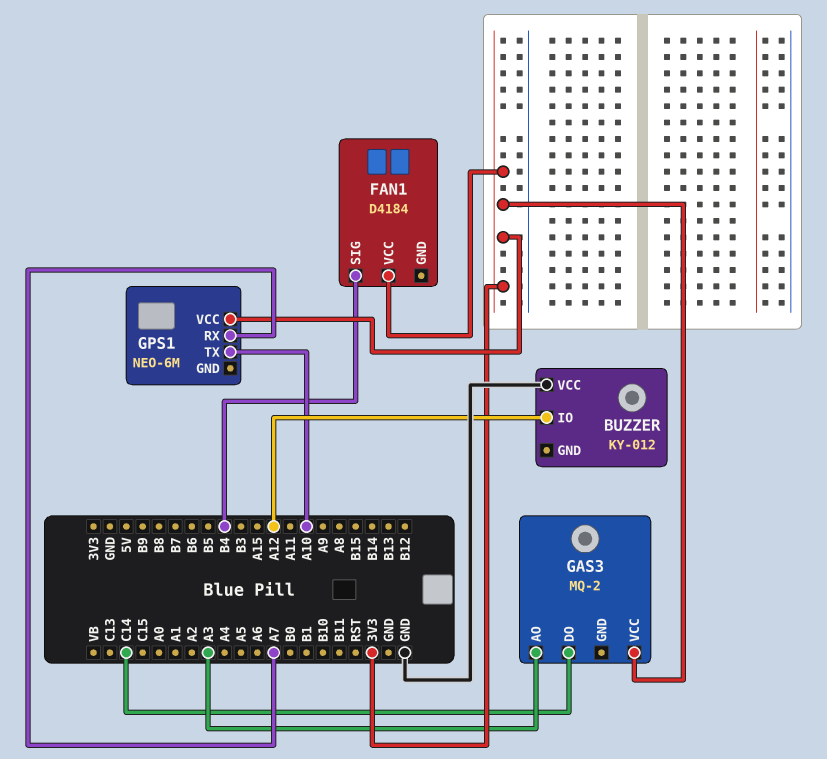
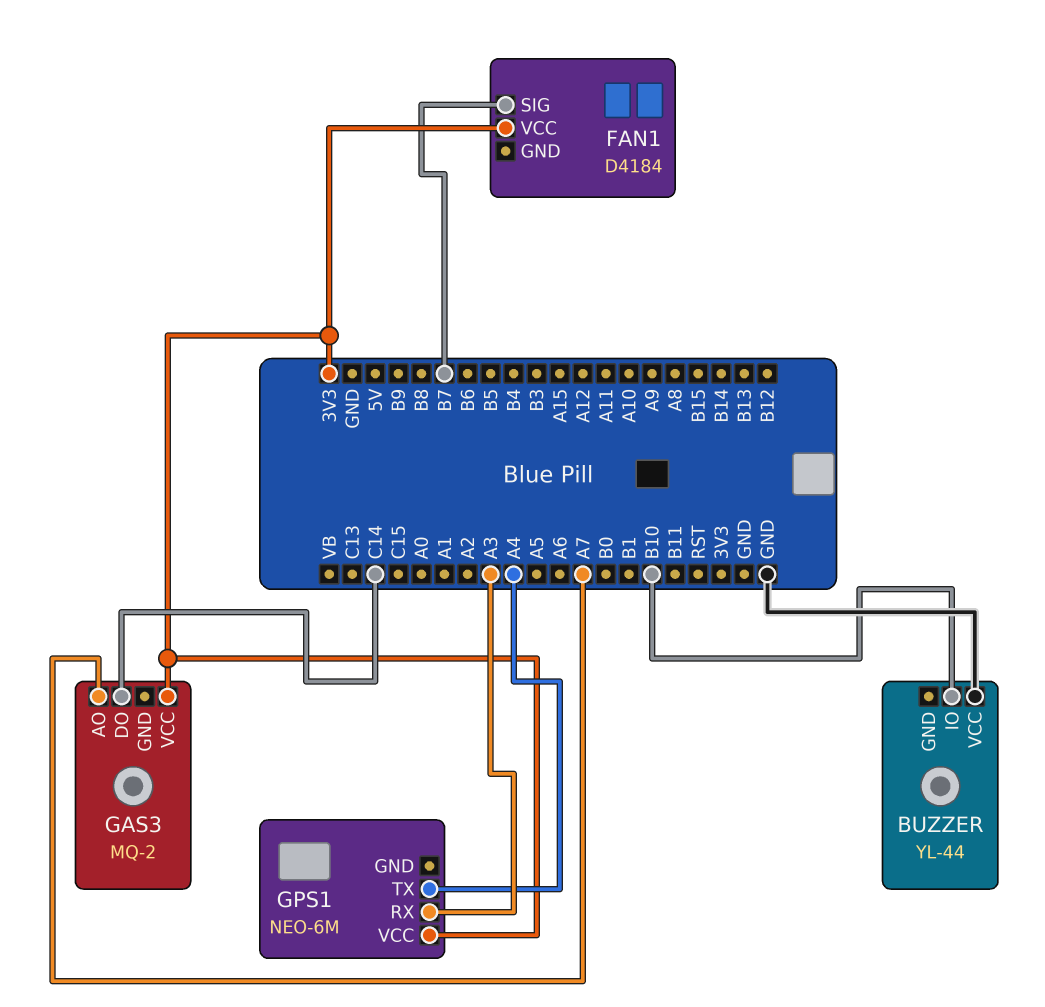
BUZZER: KY-012 -> YL-44
BUZZER pin IO: A12 -> B10
FAN1 pin SIG: B4 -> B7
GAS3 pin AO: A3 -> A7
GPS1 pin RX: A7 -> A3
GPS1 pin TX: A10 -> A4

